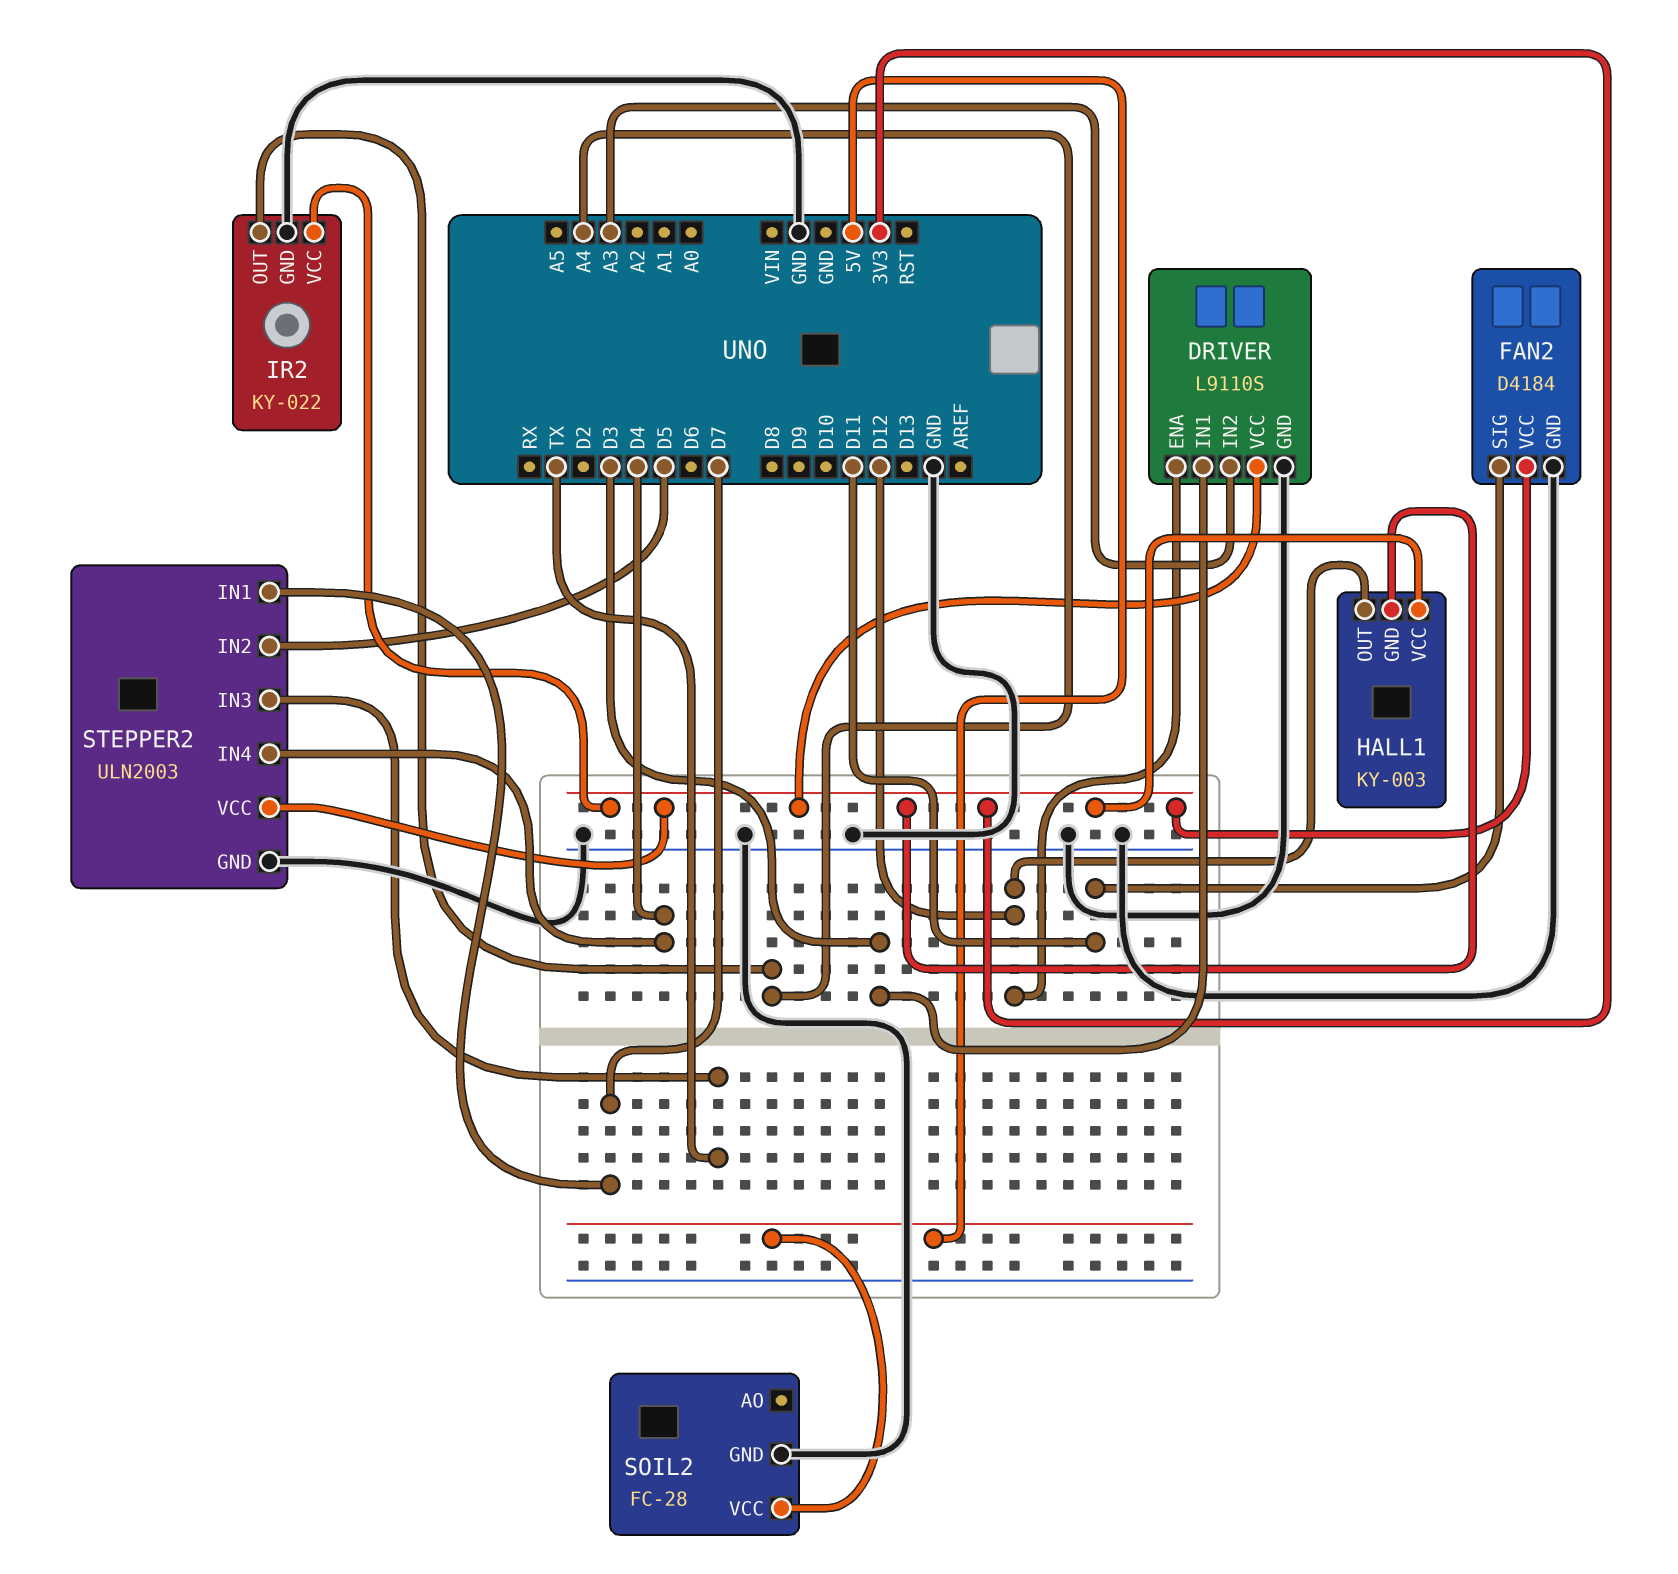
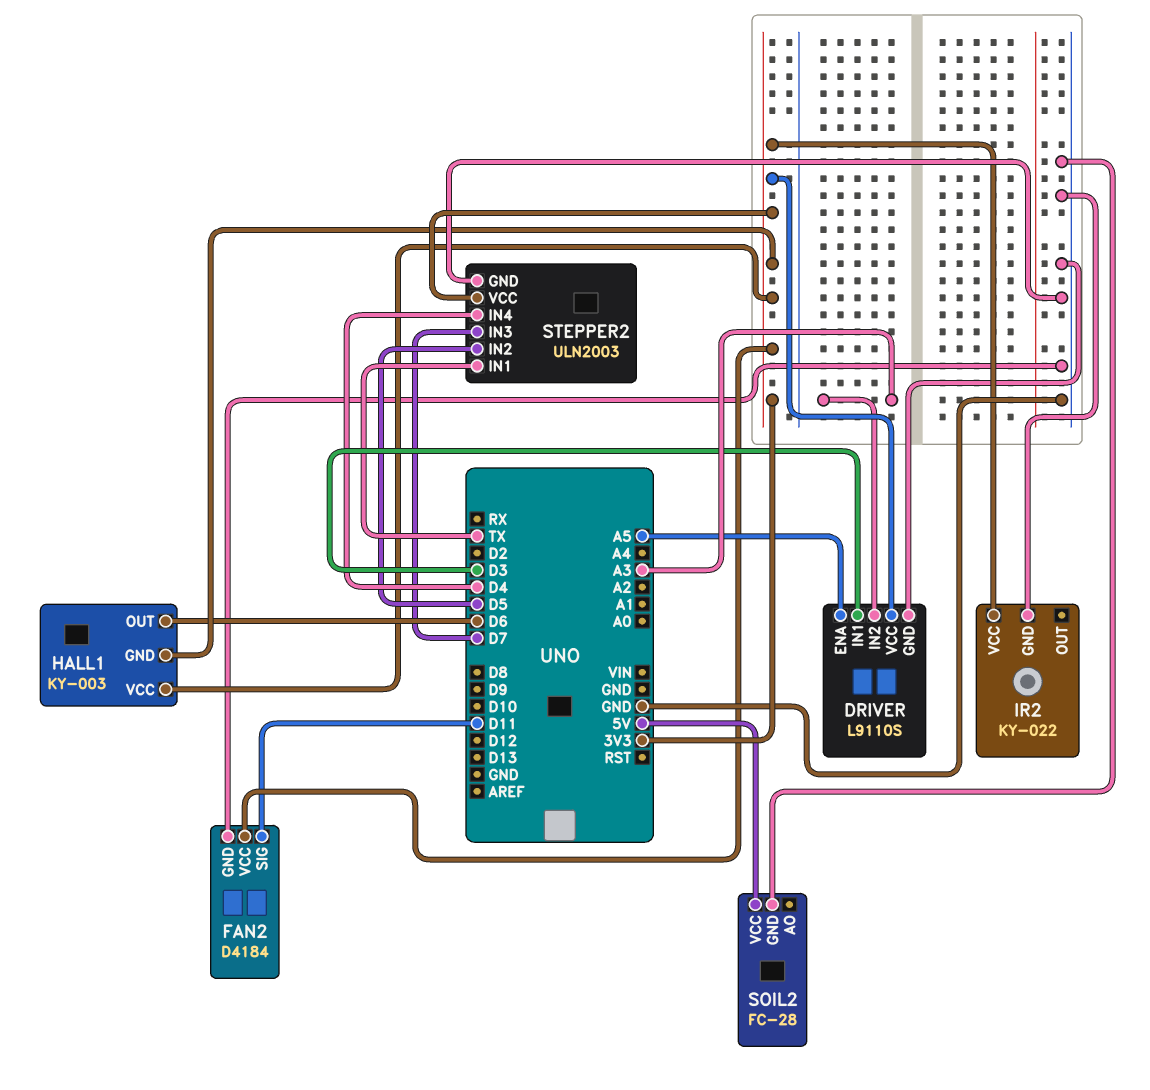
DRIVER pin ENA: D12 -> A5
HALL1 pin OUT: D12 -> D6
IR2 pin OUT: A4 -> none
STEPPER2 pin IN1: D7 -> TX
STEPPER2 pin IN3: TX -> D7

